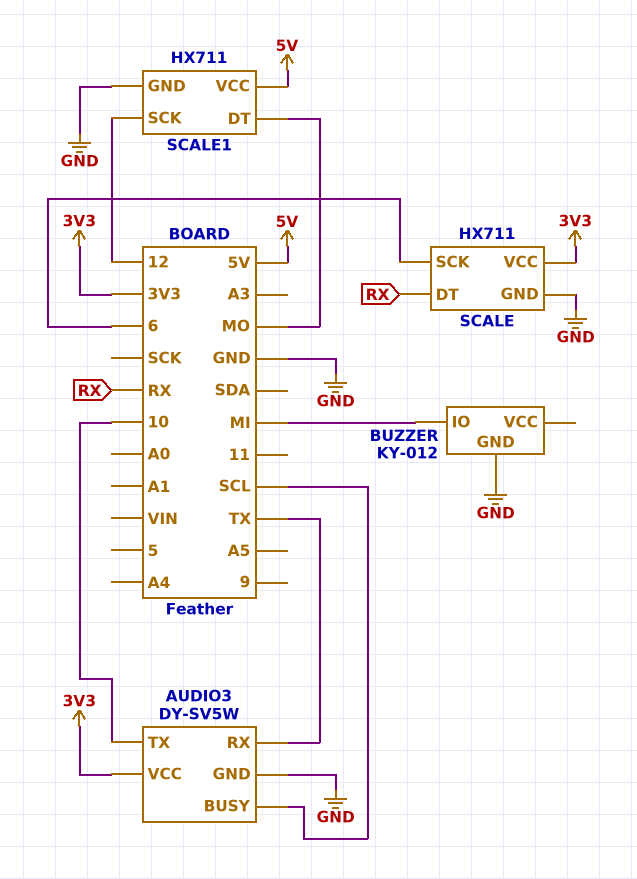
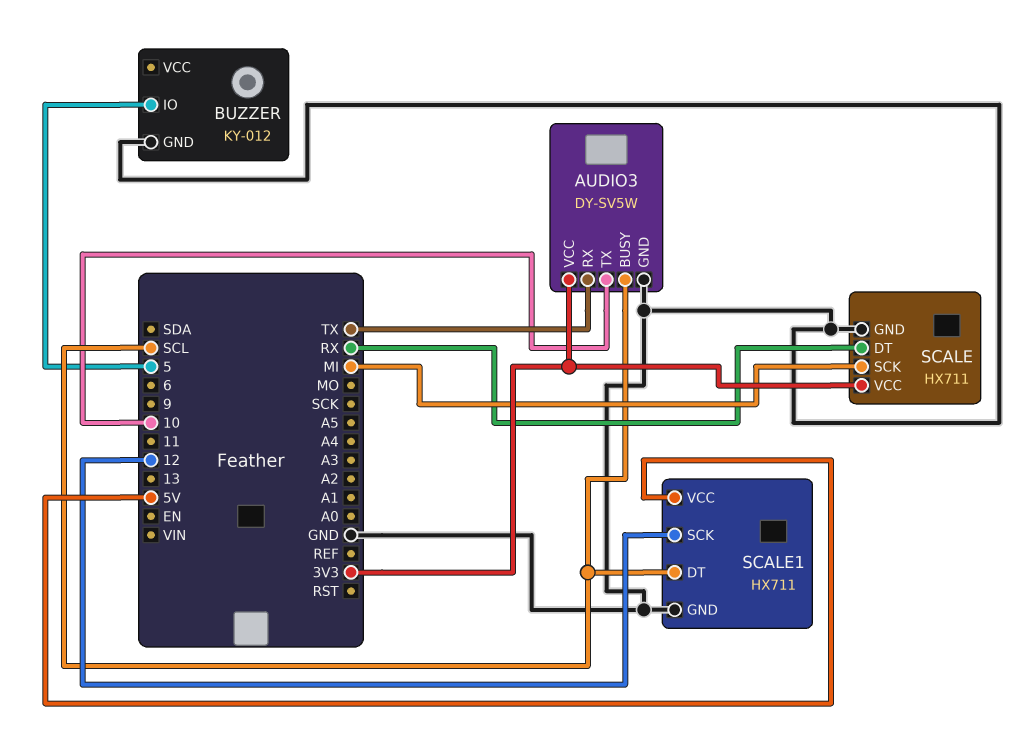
BUZZER pin IO: MI -> 5
SCALE pin SCK: 6 -> MI
SCALE1 pin DT: MO -> SCL

